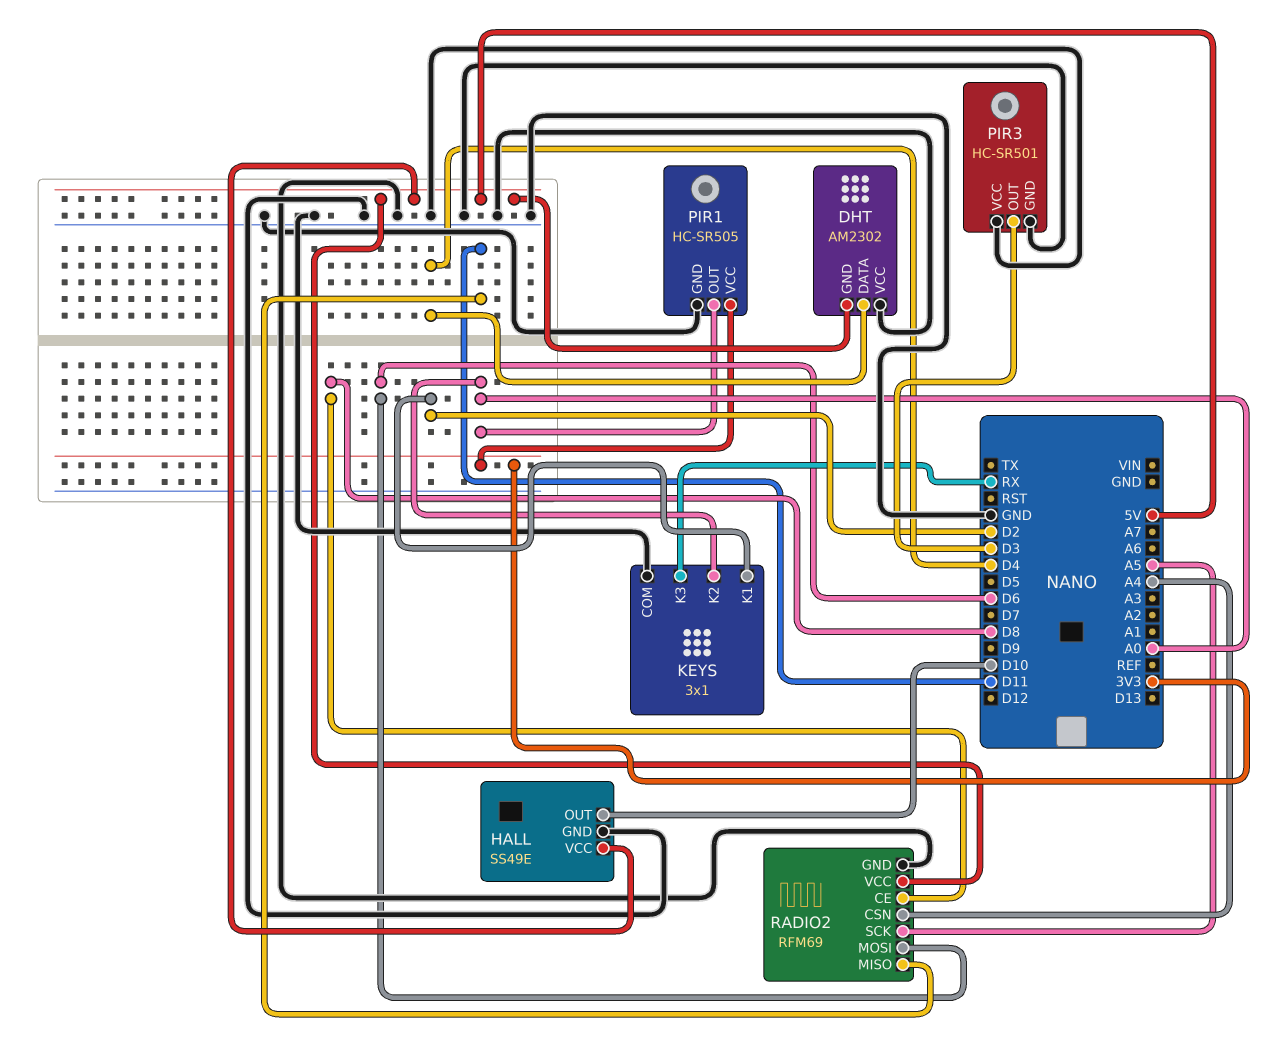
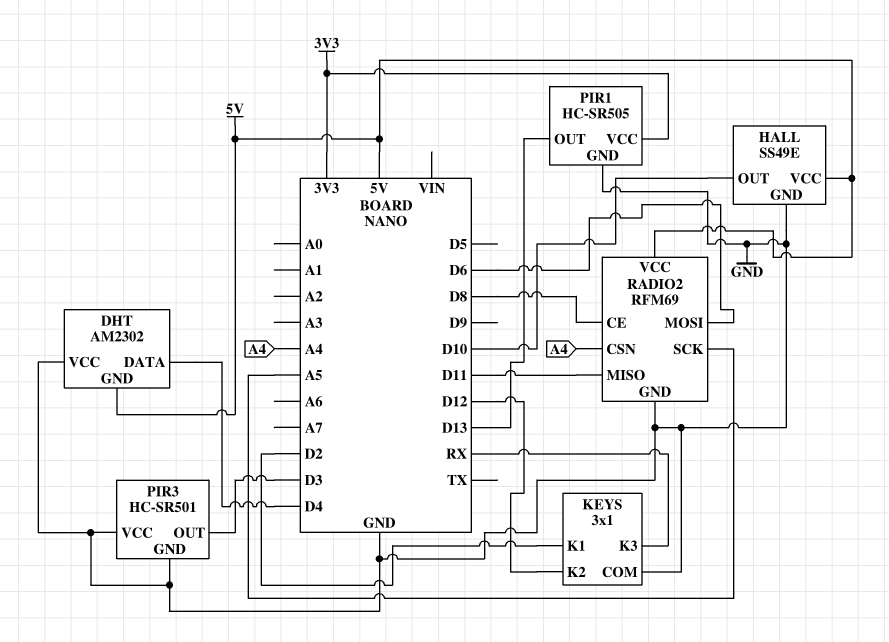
KEYS pin K2: A0 -> D12
PIR1 pin OUT: A0 -> D13

